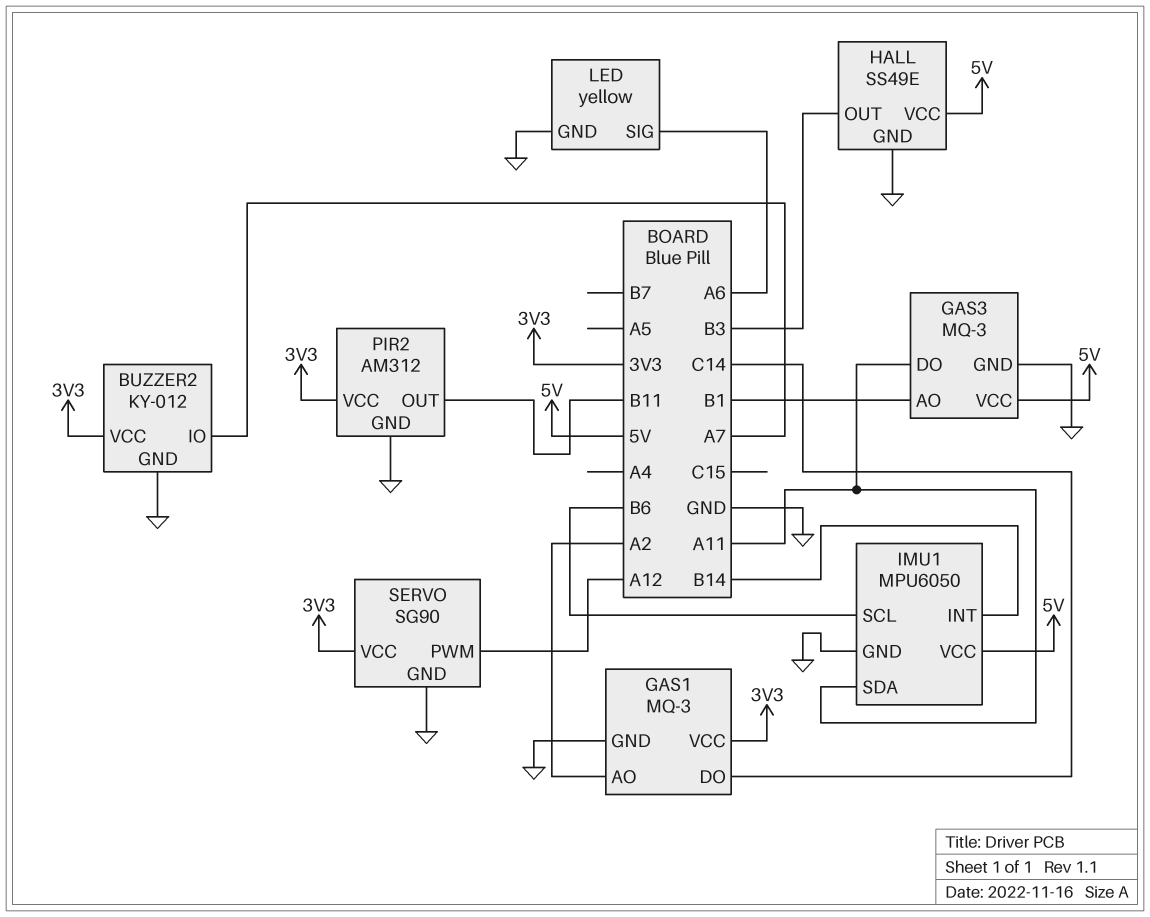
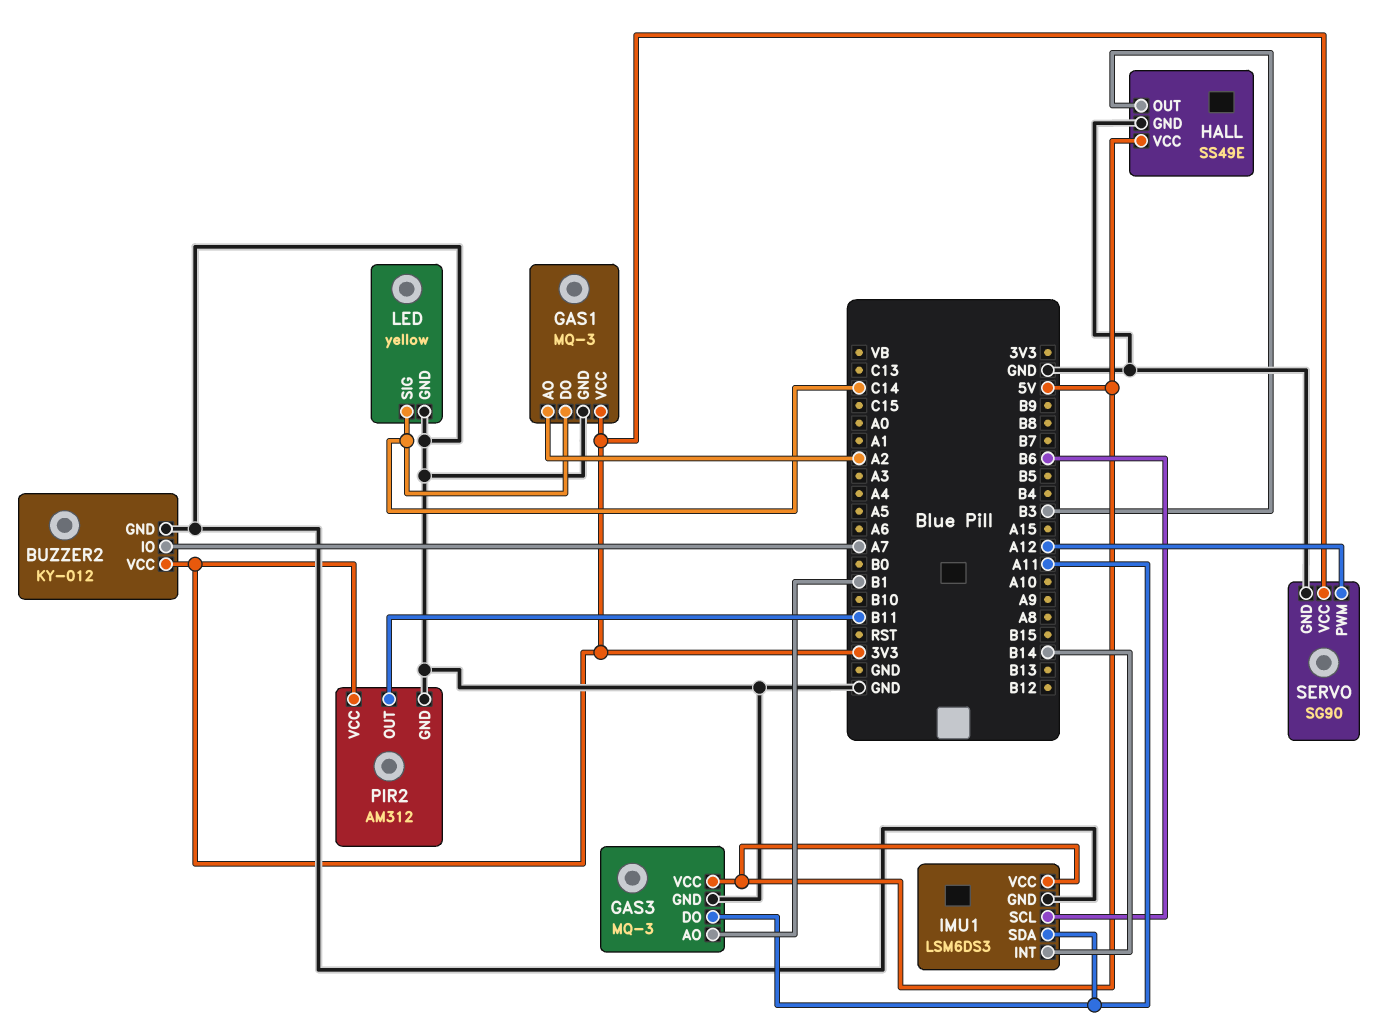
IMU1: MPU6050 -> LSM6DS3
LED pin SIG: A6 -> C14

